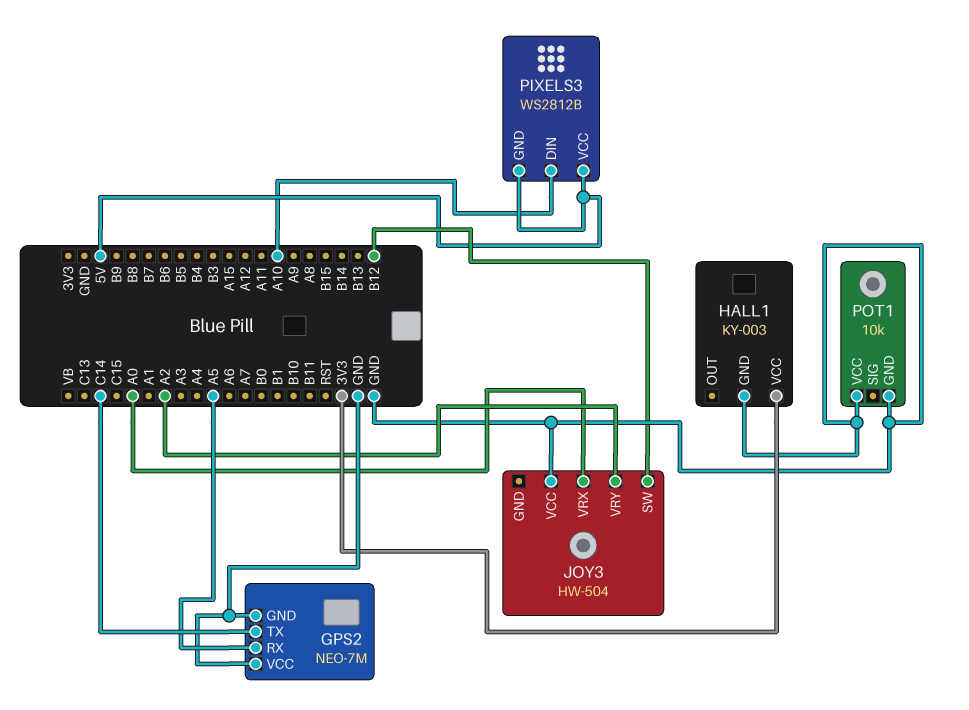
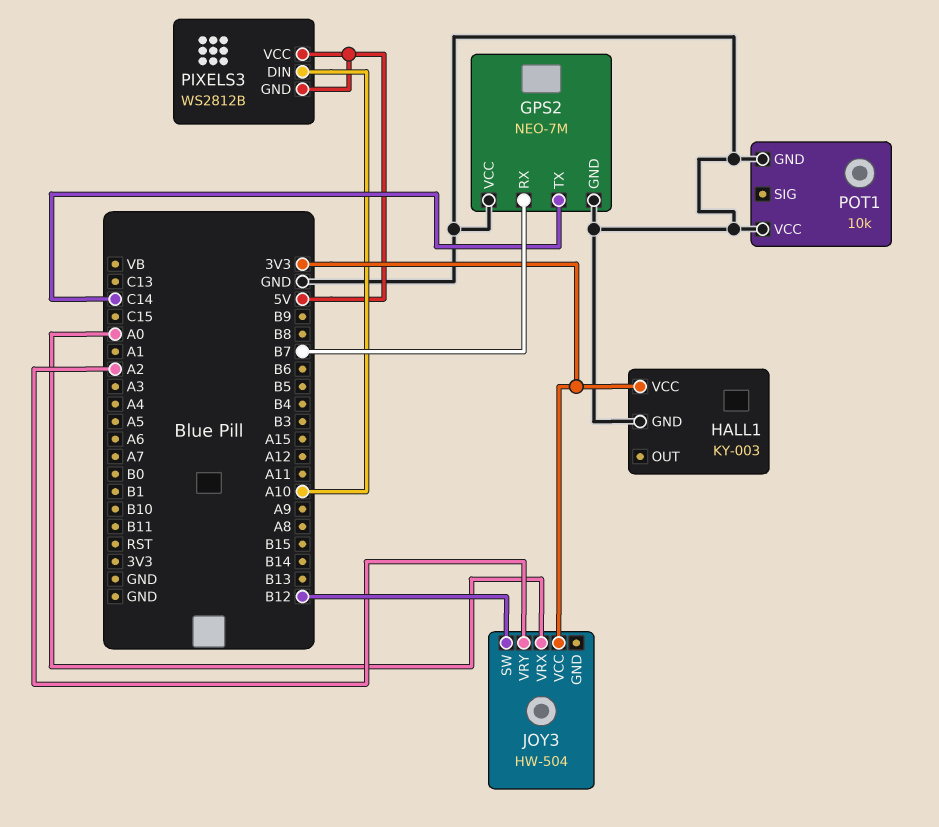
GPS2 pin RX: A5 -> B7
JOY3 pin VCC: GND -> 3V3

